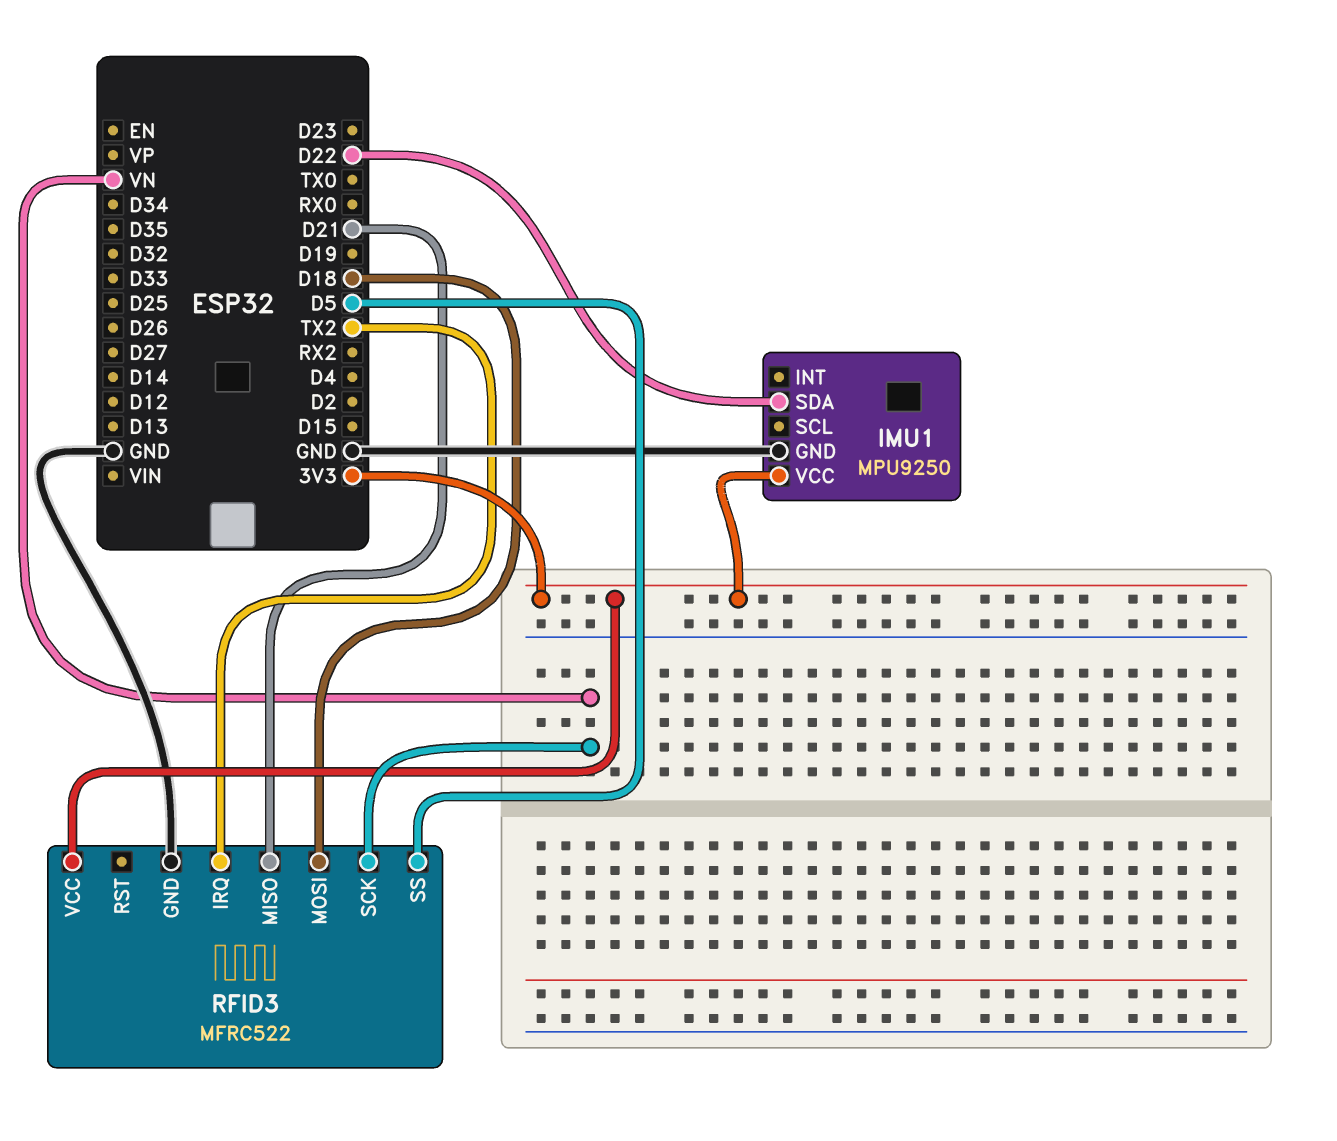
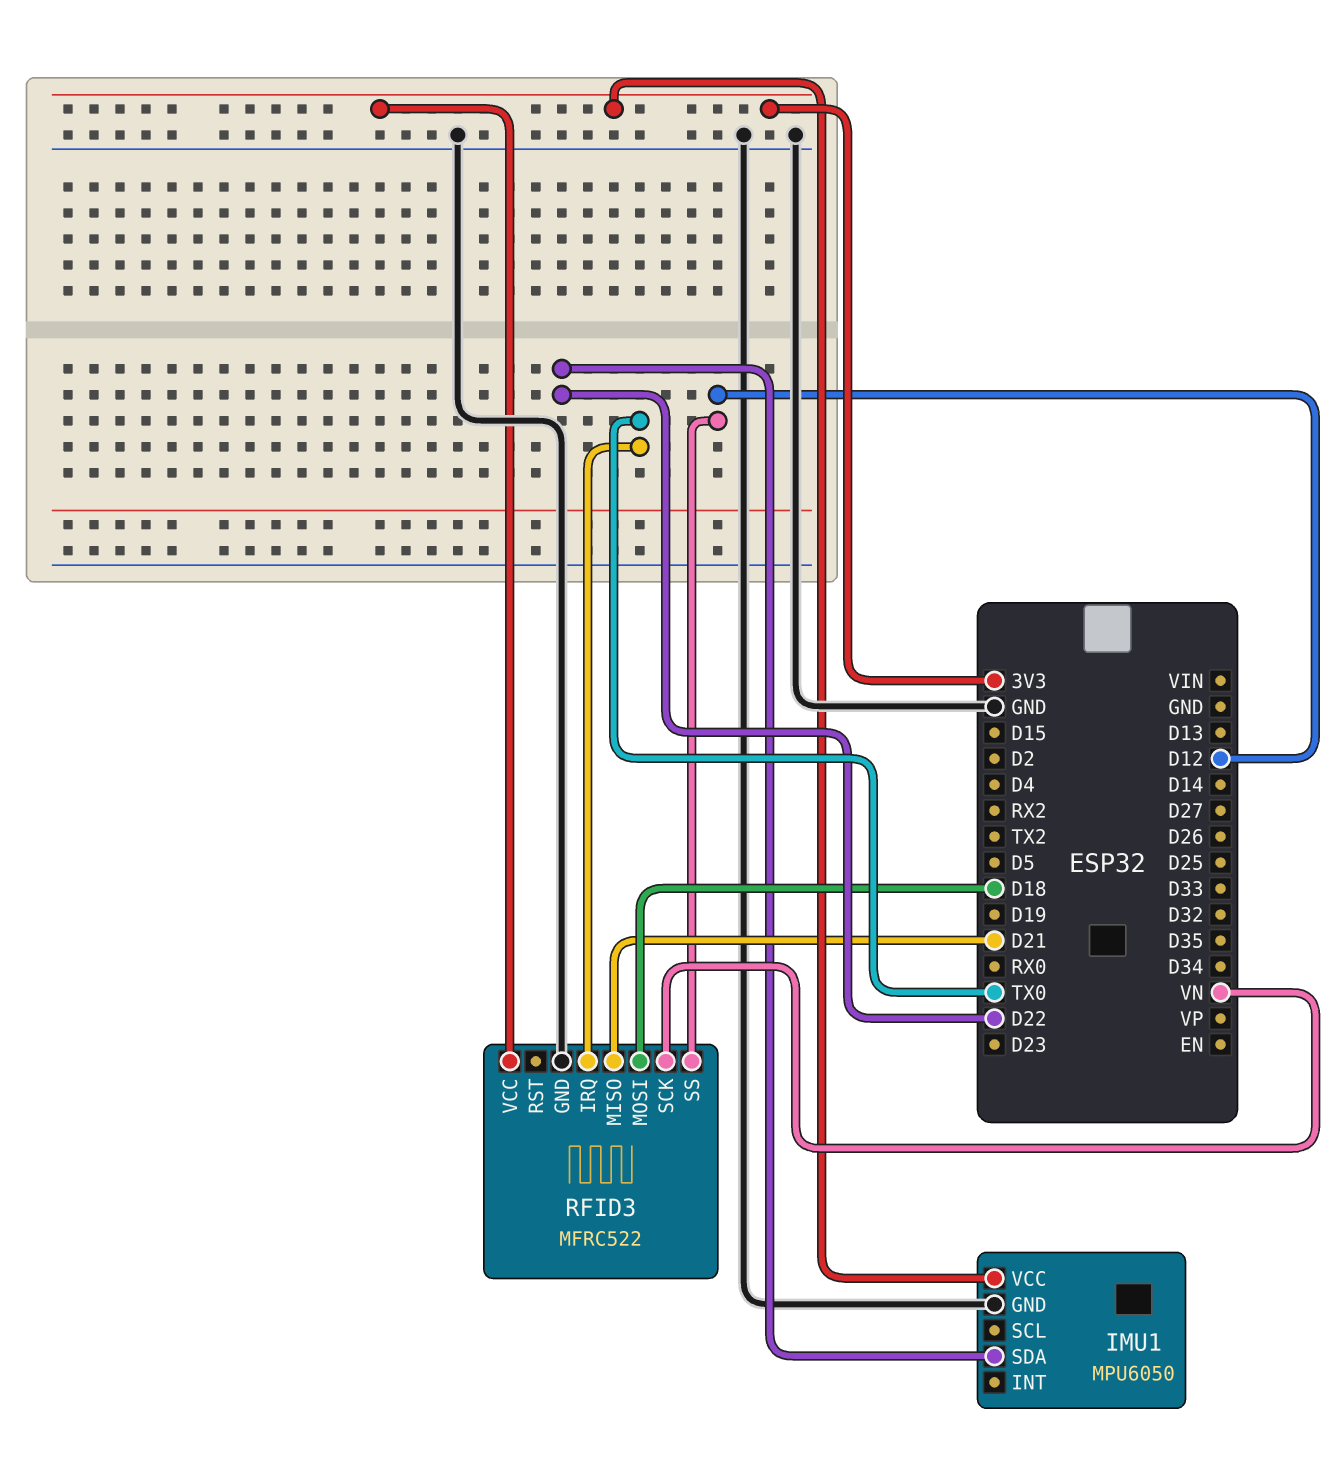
IMU1: MPU9250 -> MPU6050
RFID3 pin IRQ: TX2 -> TX0
RFID3 pin SS: D5 -> D12

